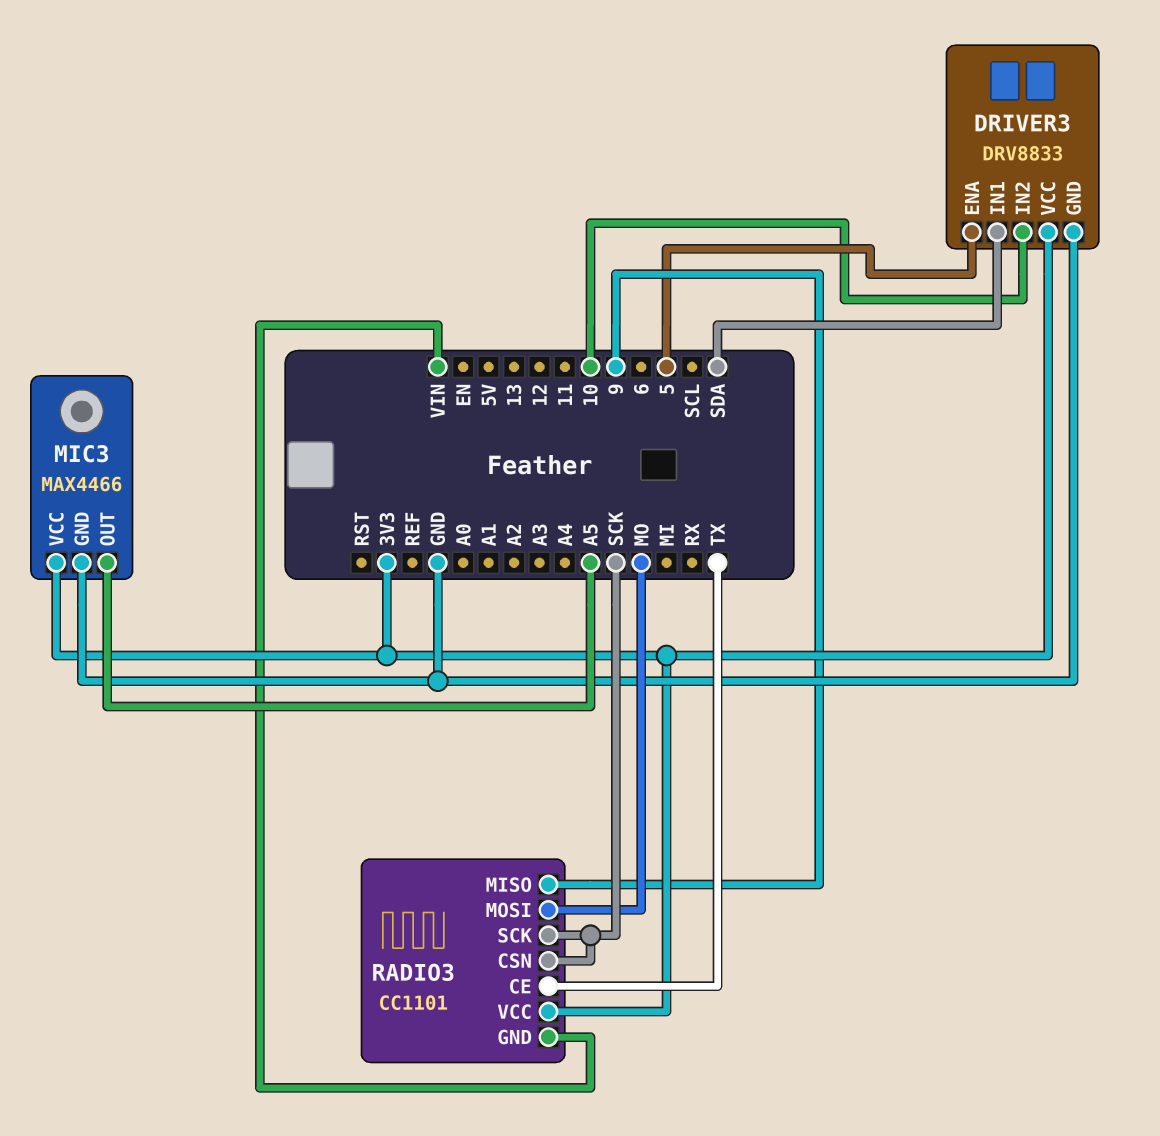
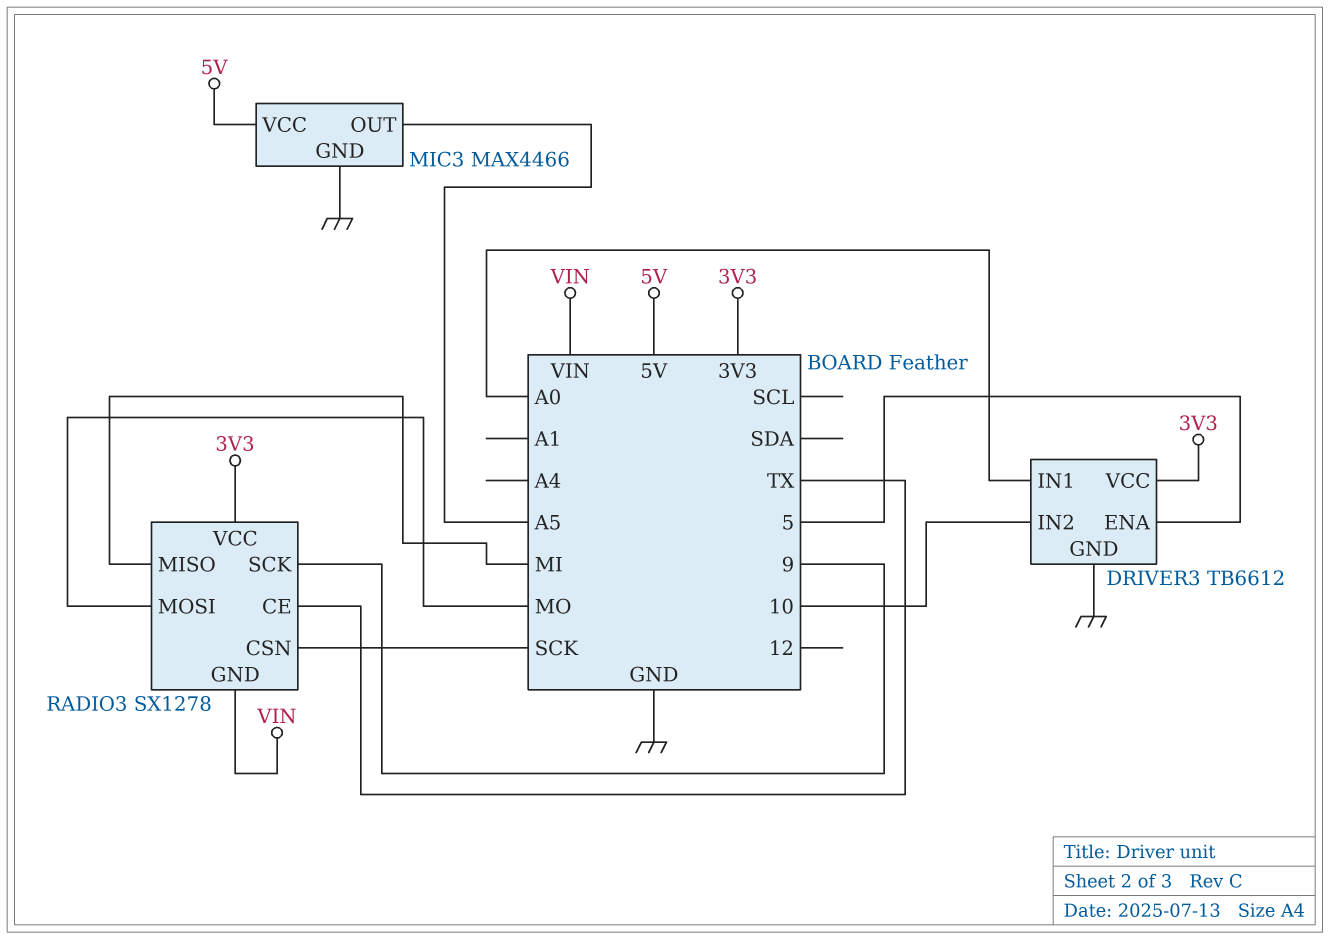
DRIVER3: DRV8833 -> TB6612
DRIVER3 pin IN1: SDA -> A0
MIC3 pin VCC: 3V3 -> 5V
RADIO3: CC1101 -> SX1278
RADIO3 pin MISO: 9 -> MI
RADIO3 pin SCK: SCK -> 9

